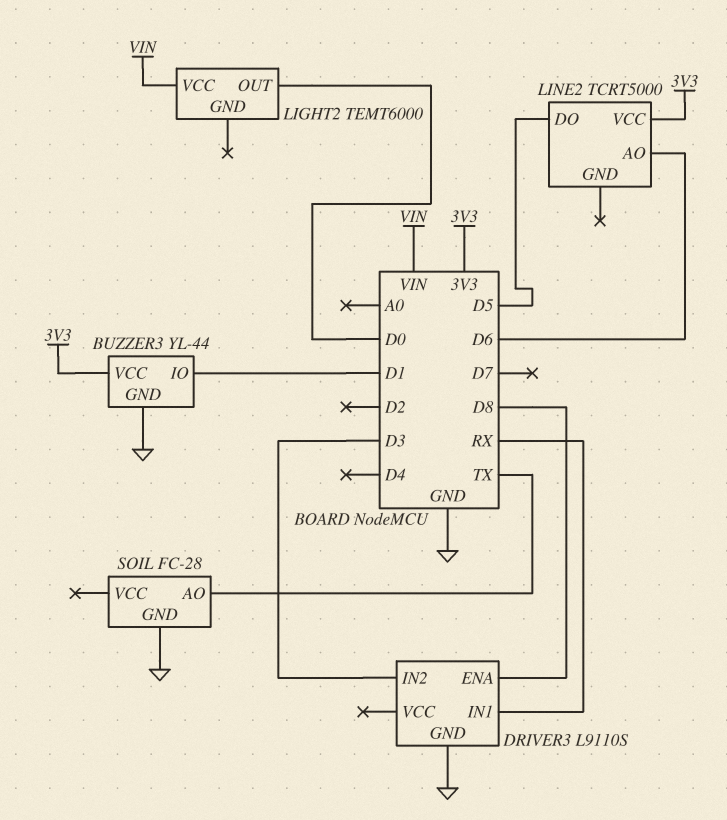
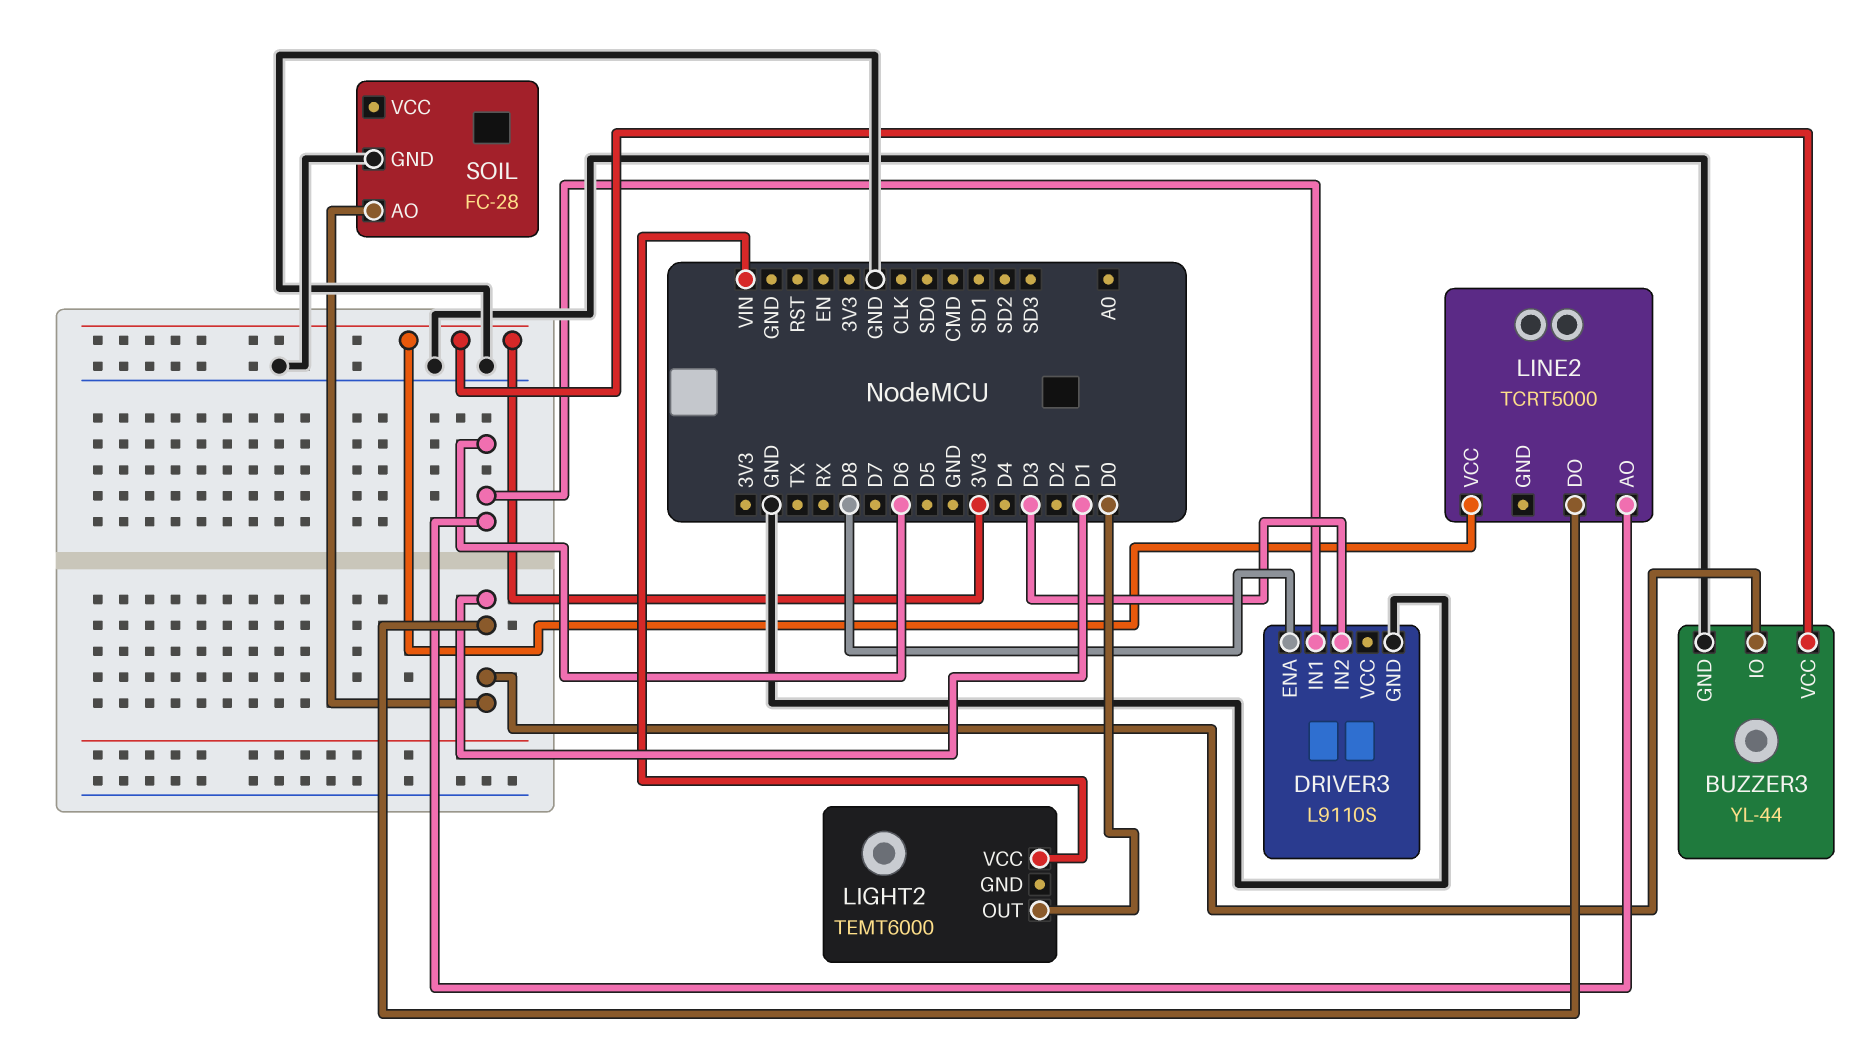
DRIVER3 pin IN1: RX -> D6
LINE2 pin DO: D5 -> D1
SOIL pin AO: TX -> D1

